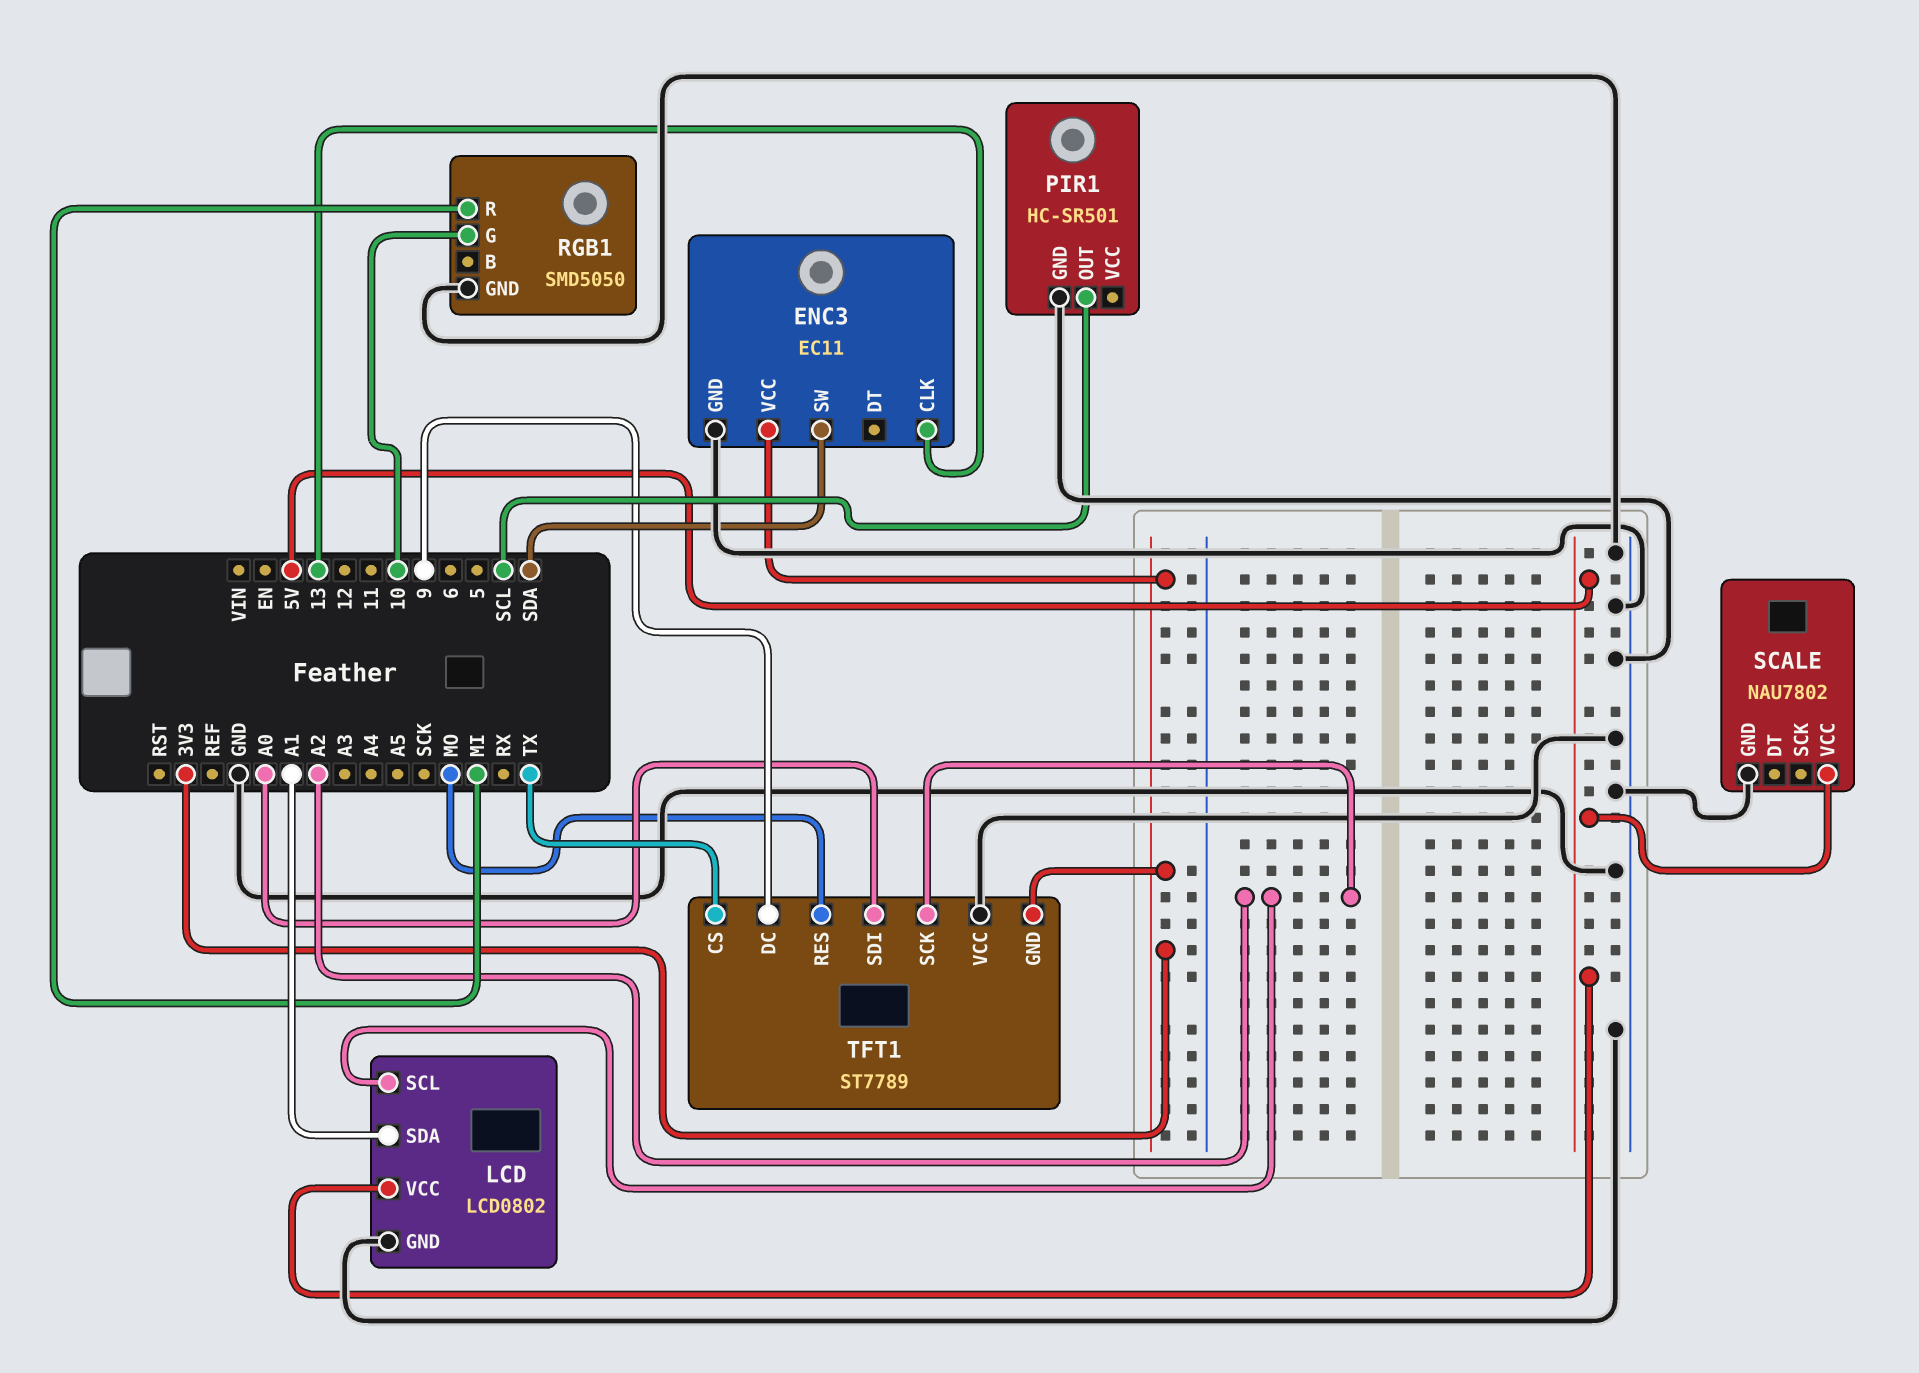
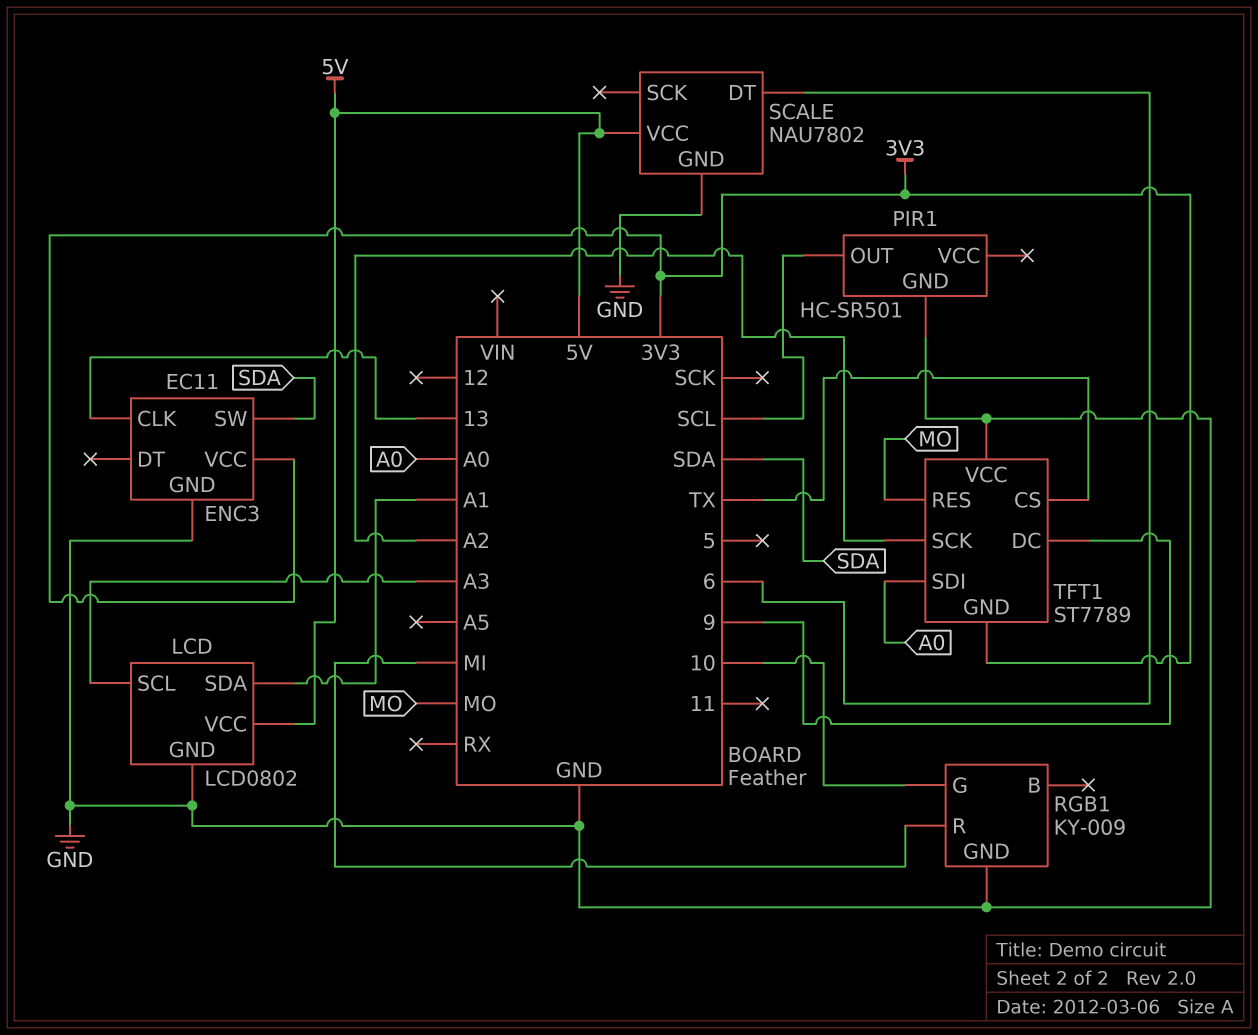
LCD pin SCL: A2 -> A3
RGB1: SMD5050 -> KY-009
SCALE pin DT: none -> 6

